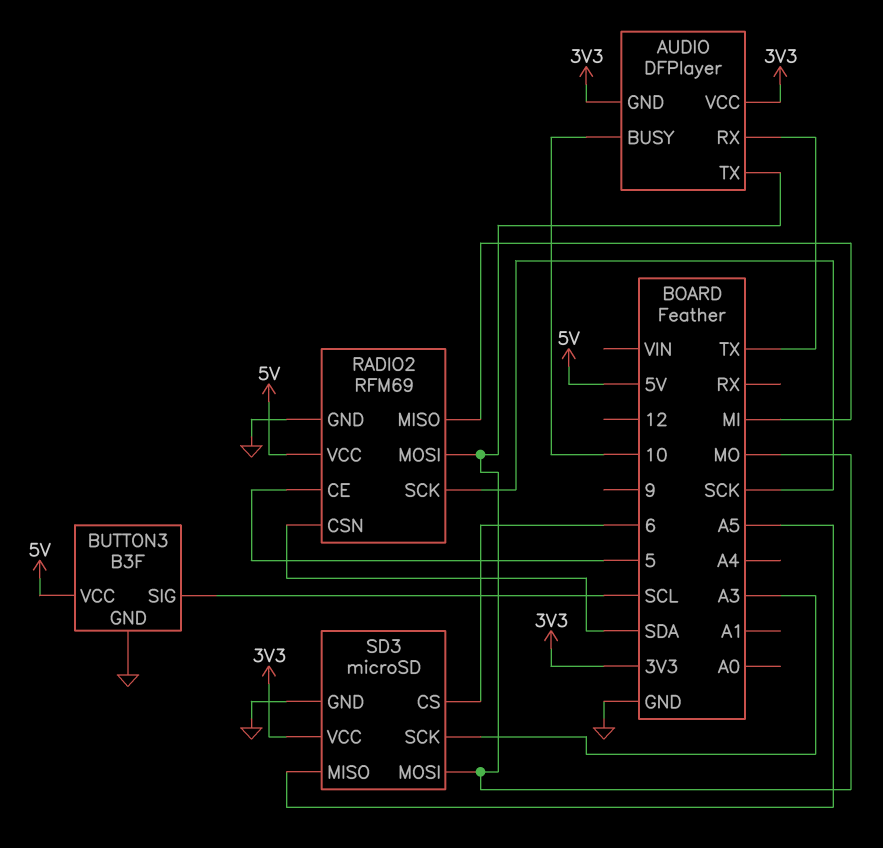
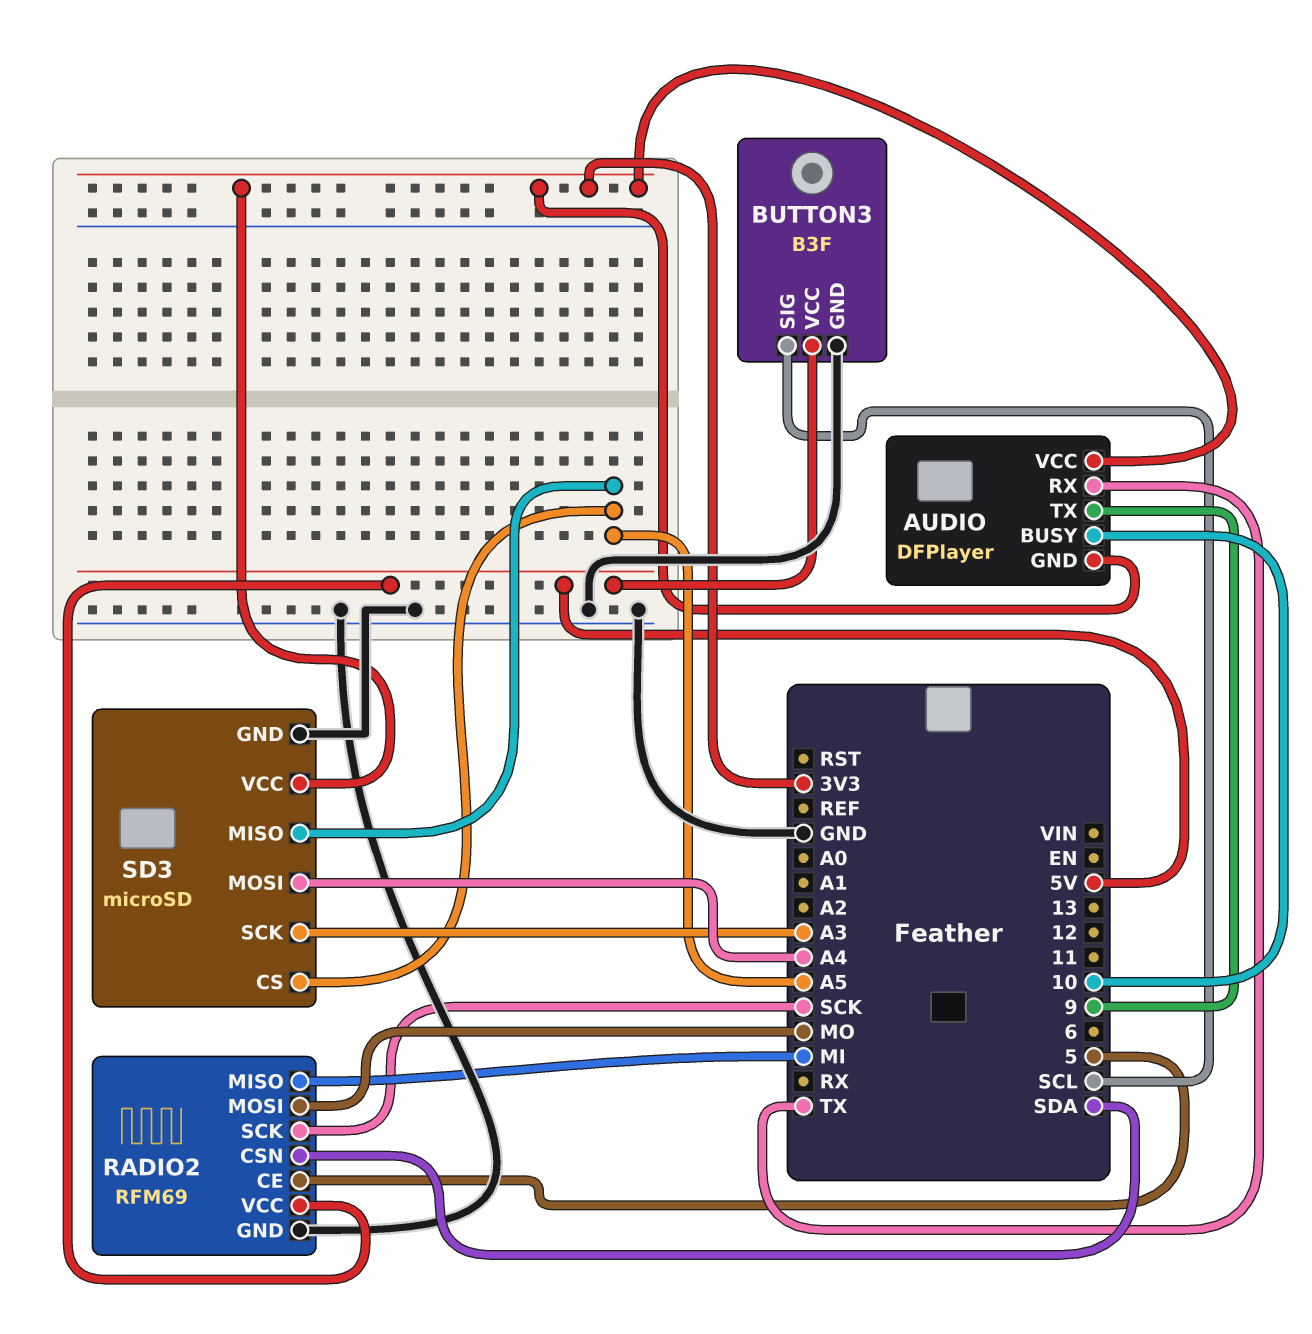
AUDIO pin TX: MO -> 9
SD3 pin CS: 6 -> A5
SD3 pin MOSI: MO -> A4

